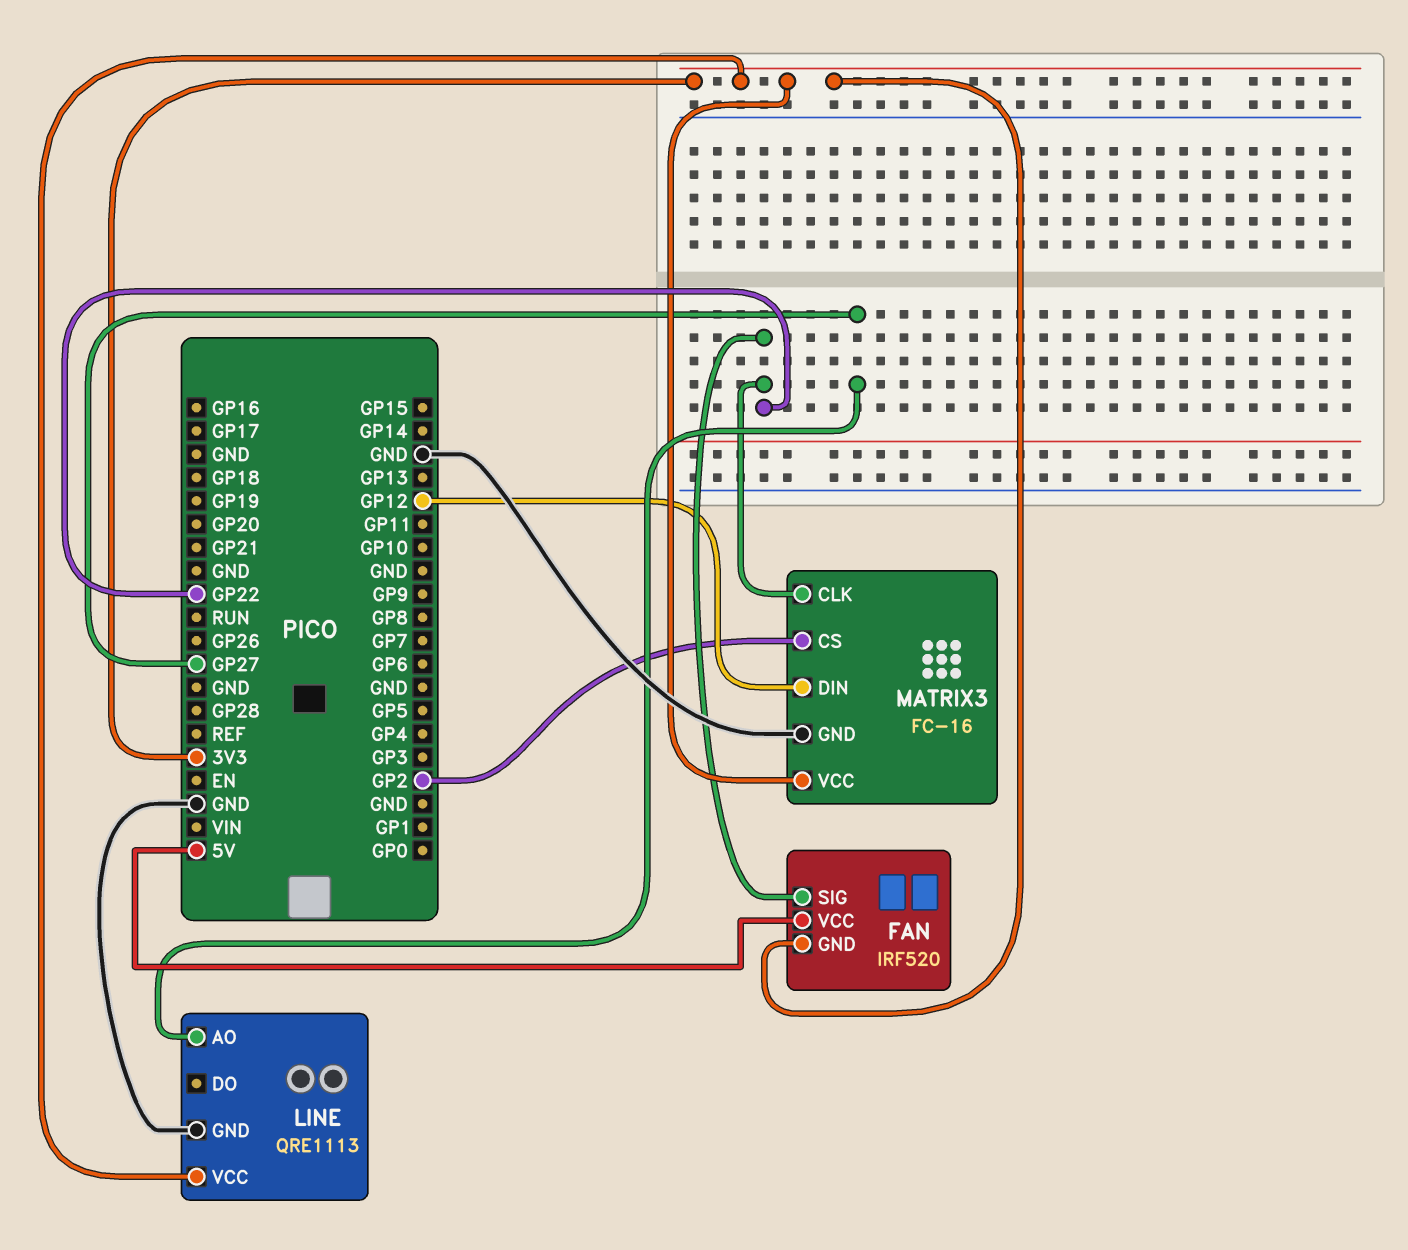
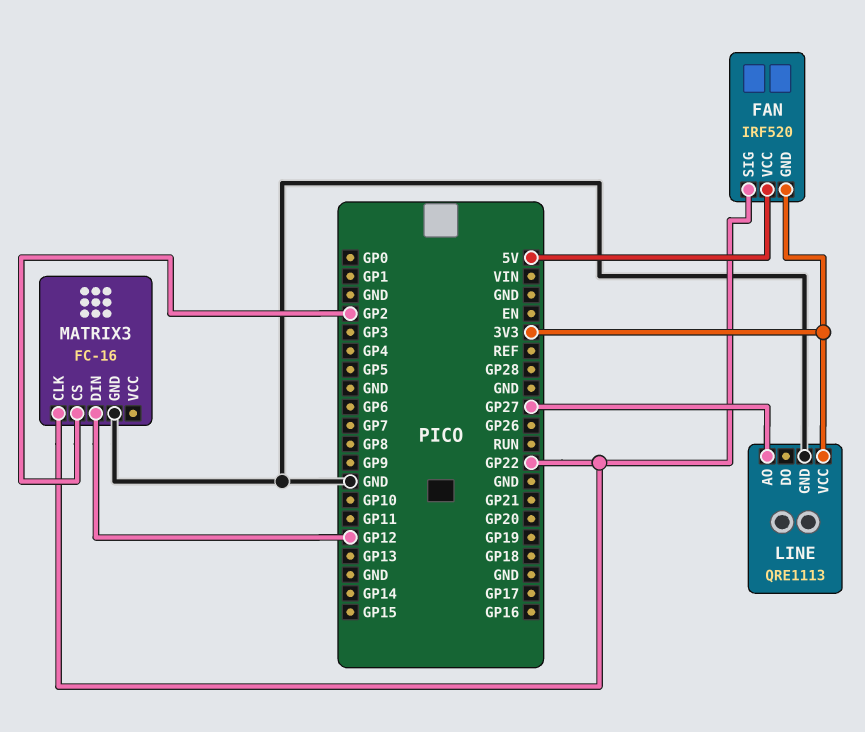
MATRIX3 pin VCC: 3V3 -> none

